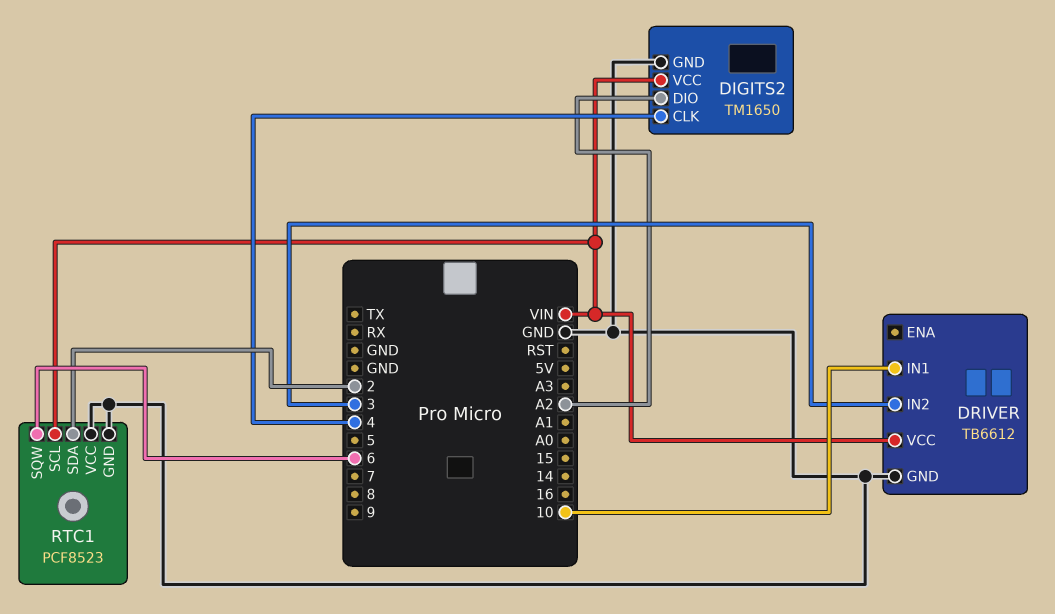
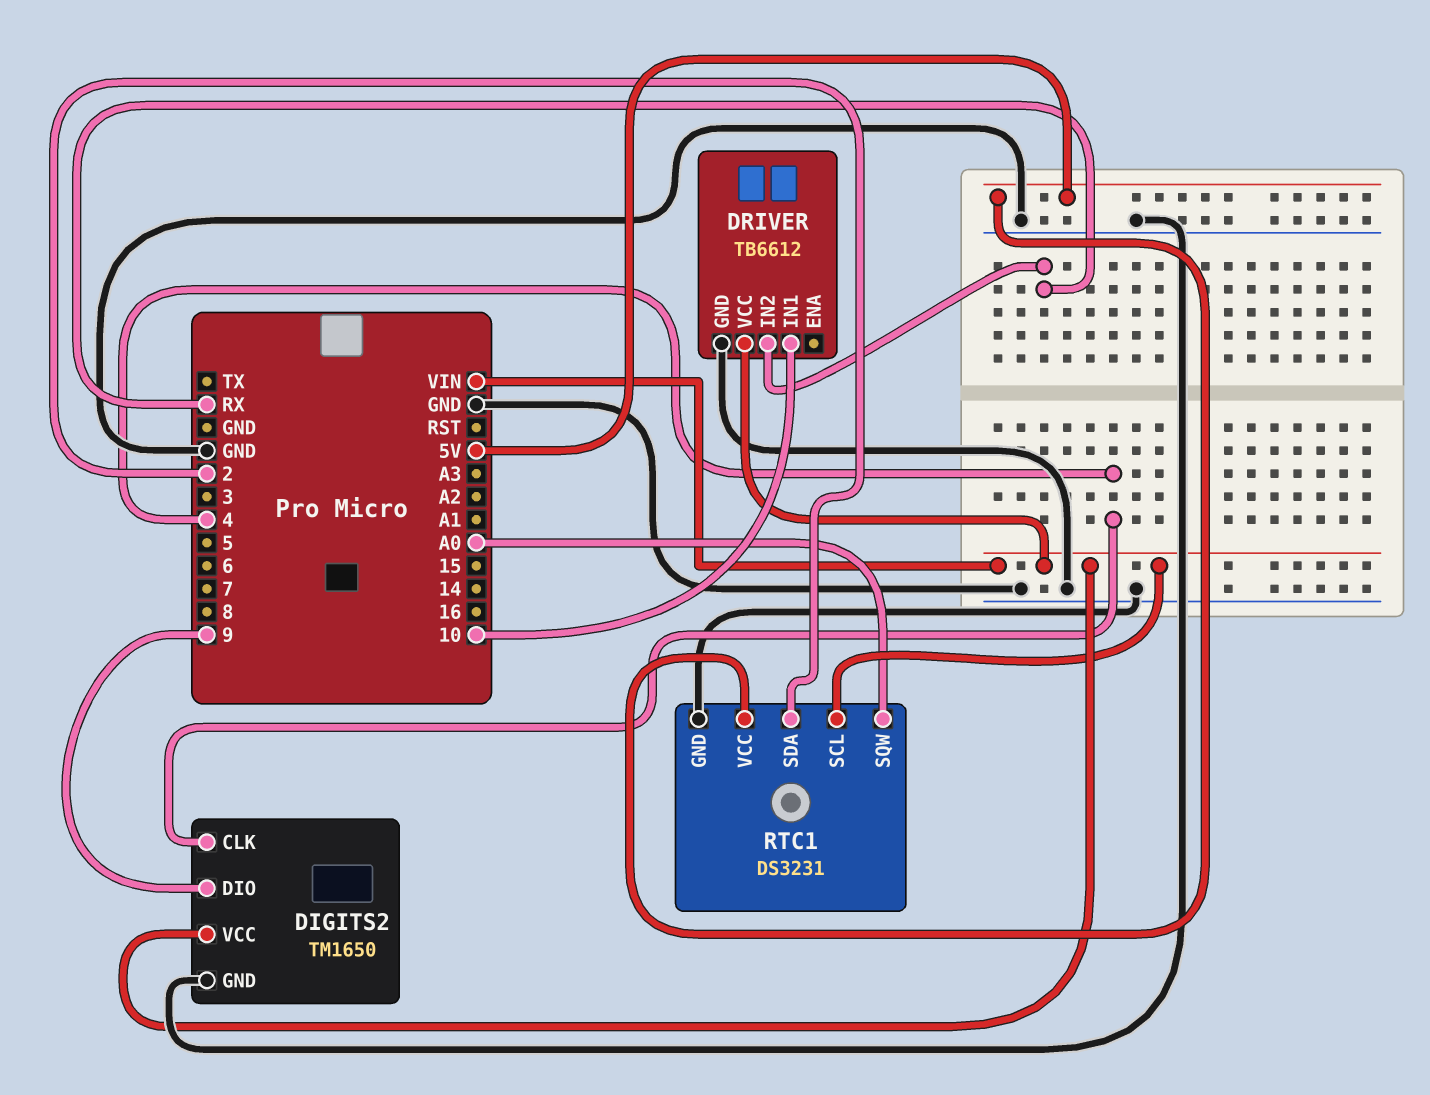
DIGITS2 pin DIO: A2 -> 9
DRIVER pin IN2: 3 -> RX
RTC1: PCF8523 -> DS3231
RTC1 pin SQW: 6 -> A0
RTC1 pin VCC: GND -> 5V

